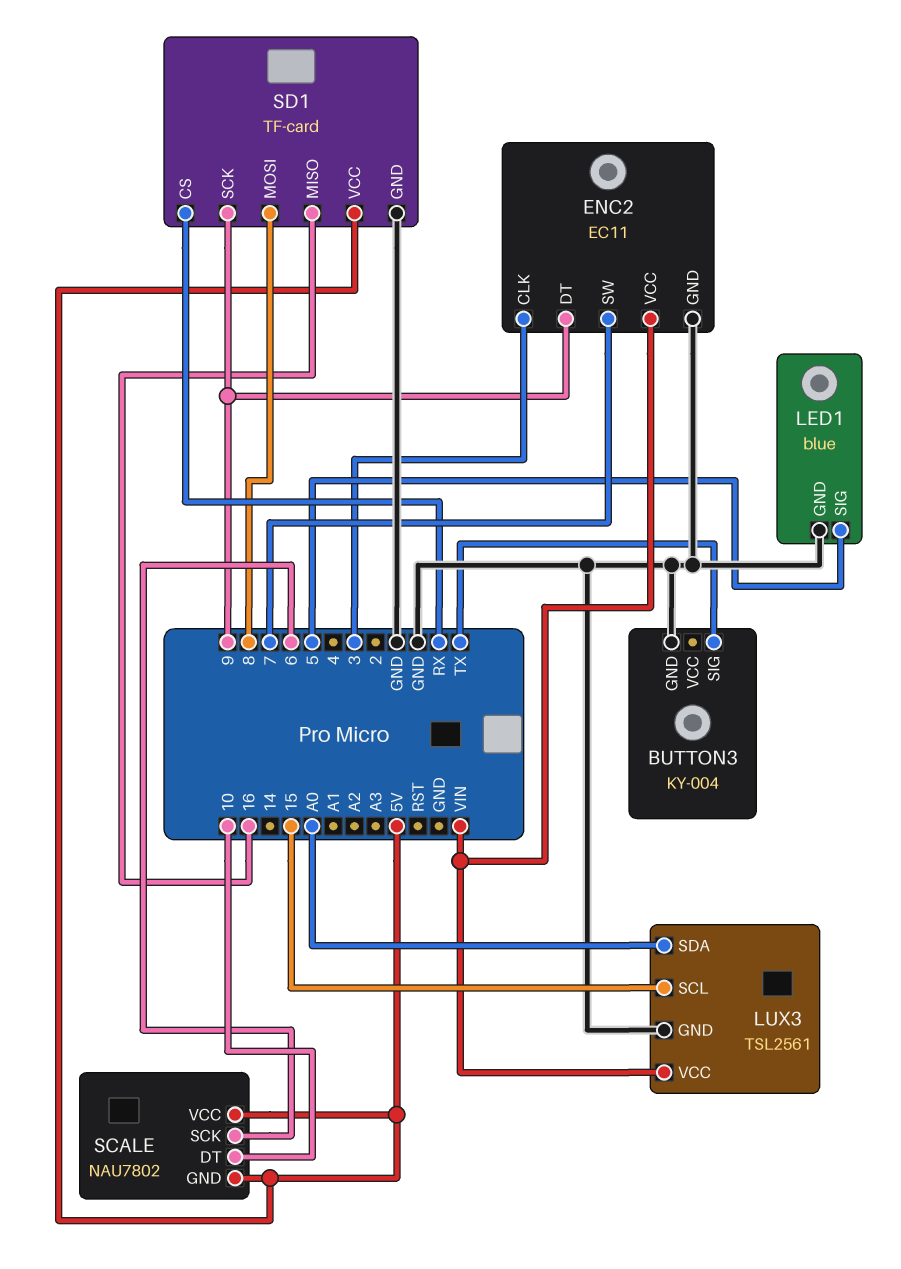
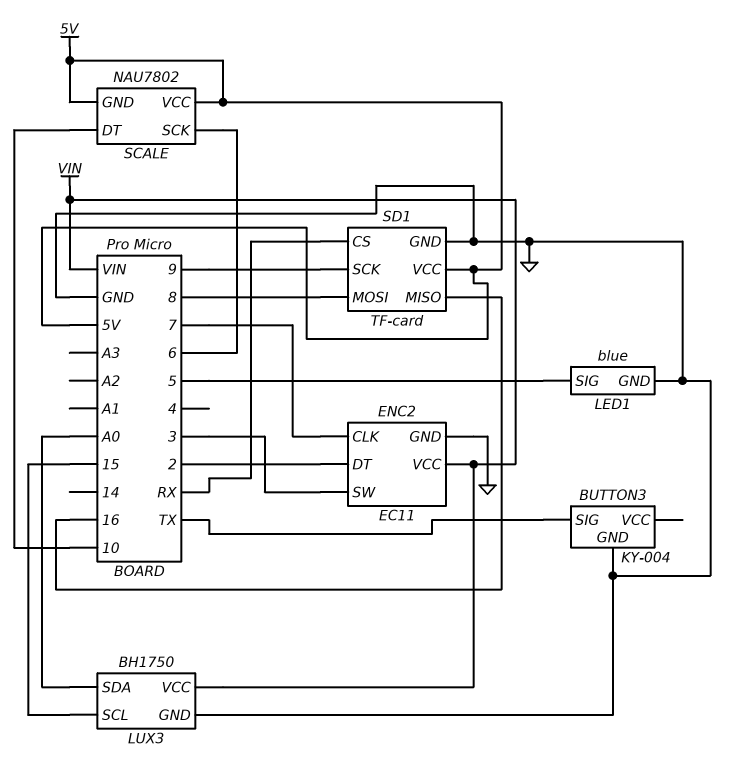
ENC2 pin CLK: 3 -> 7
ENC2 pin DT: 9 -> 2
ENC2 pin SW: 7 -> 3
LUX3: TSL2561 -> BH1750

